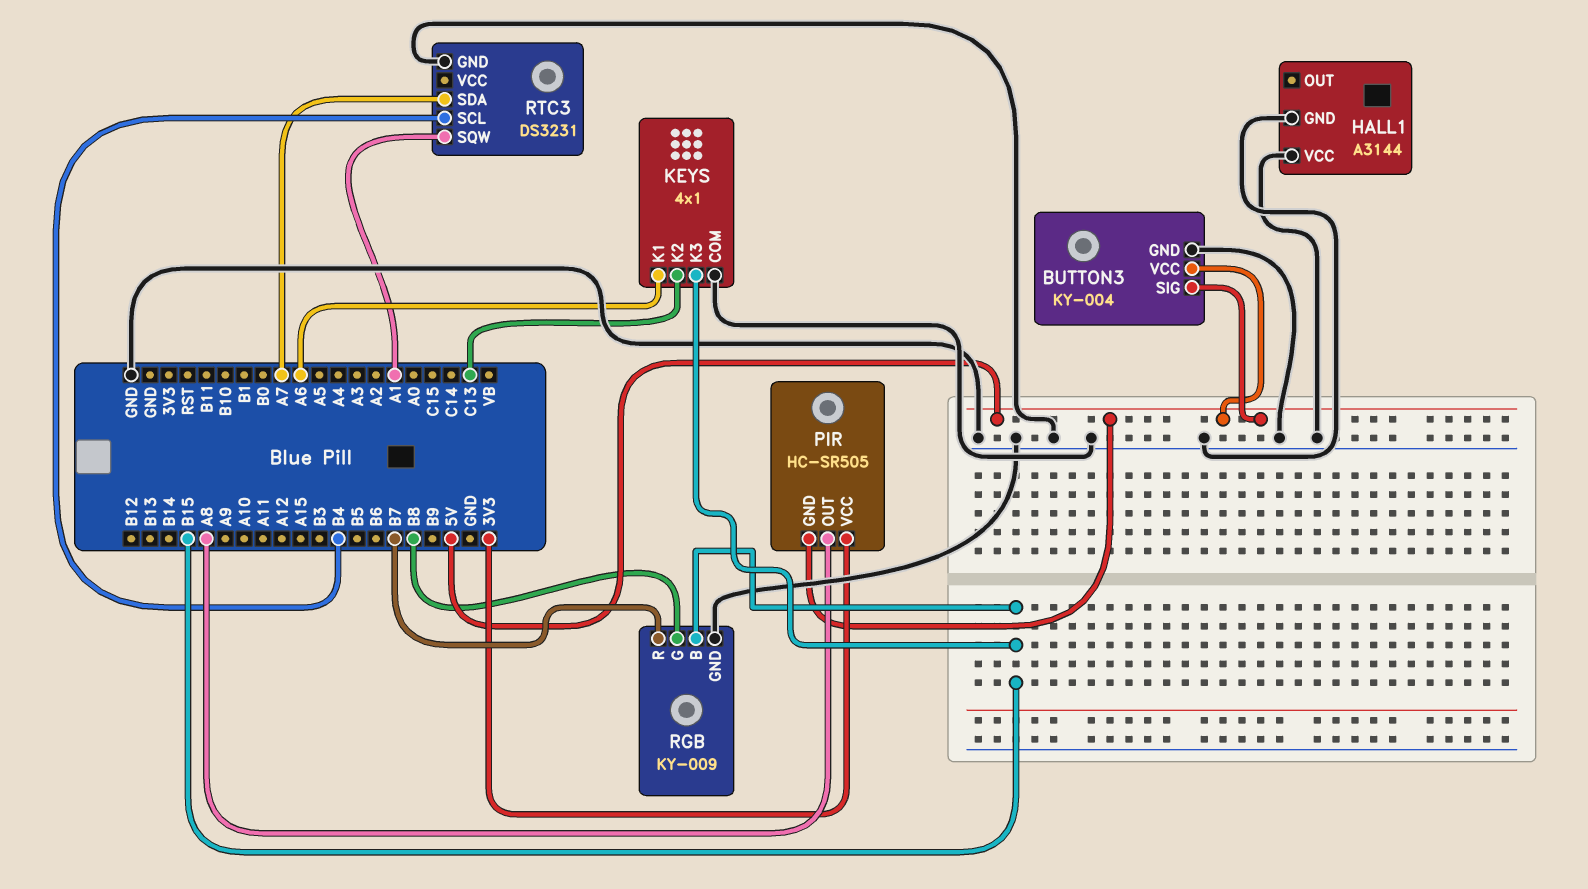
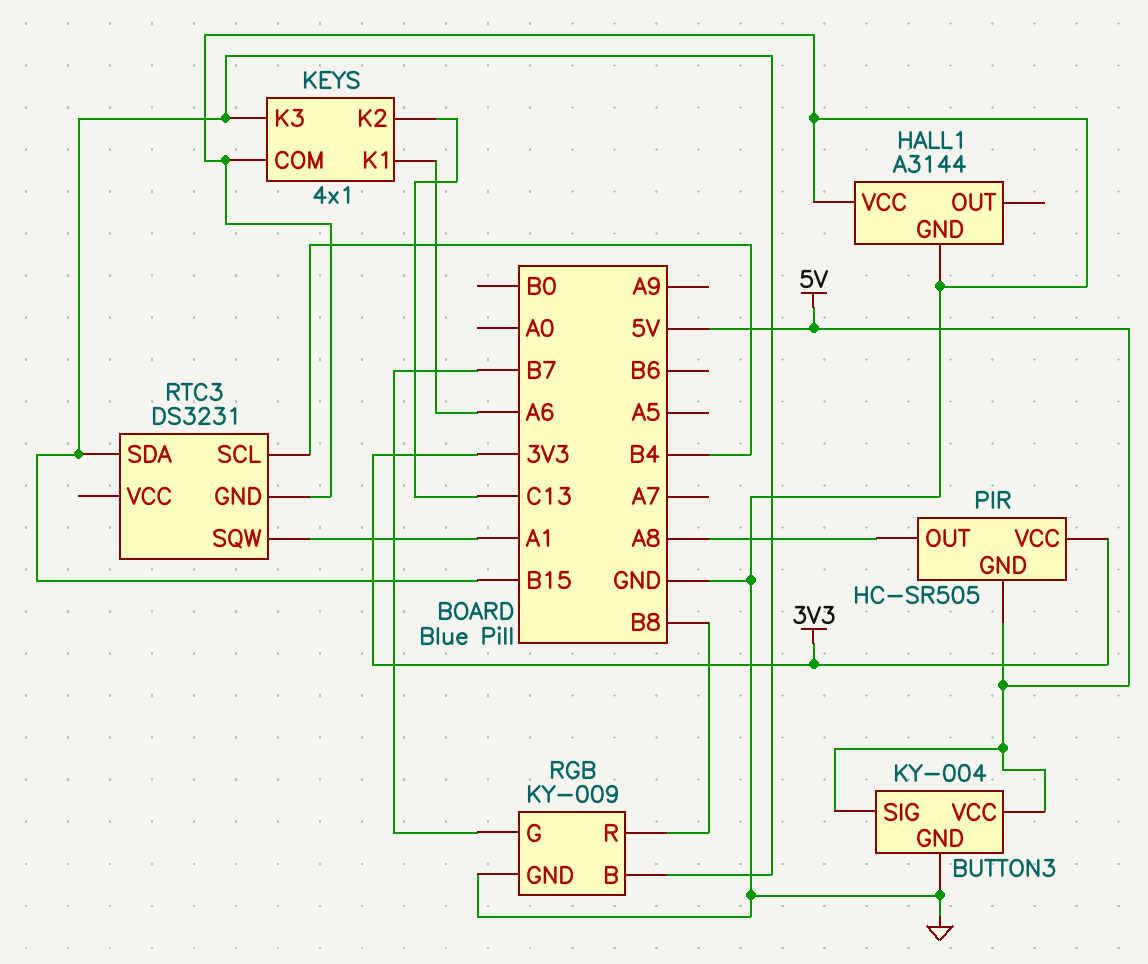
RGB pin G: B8 -> B7
RGB pin R: B7 -> B8
RTC3 pin SDA: A7 -> B15

